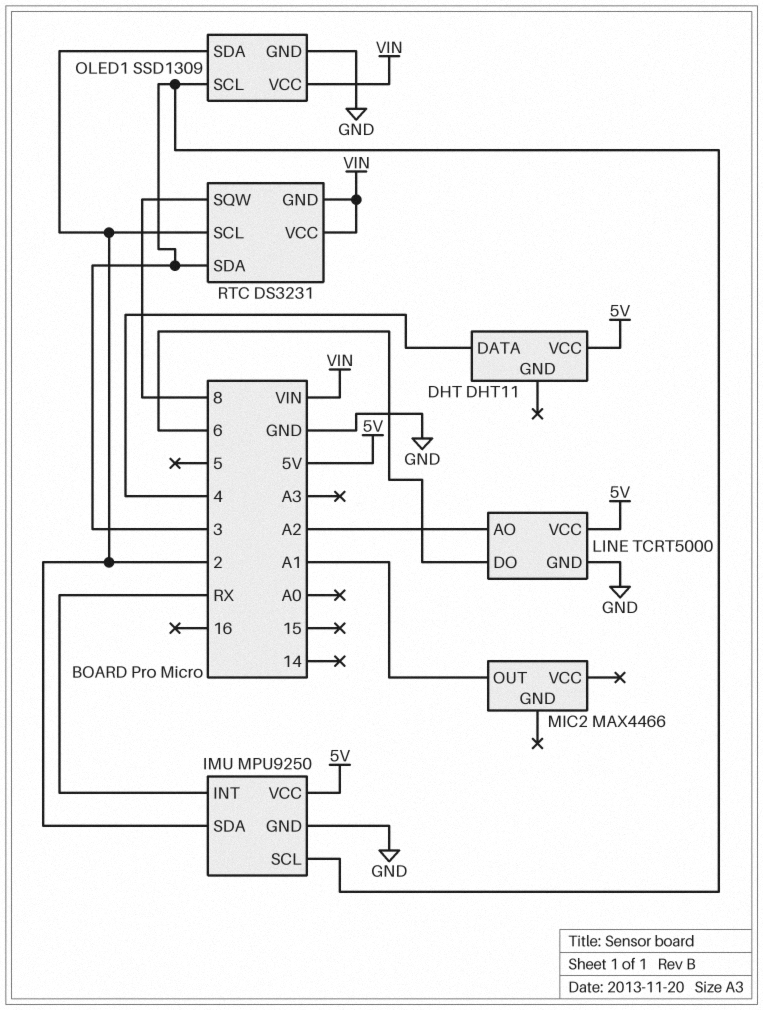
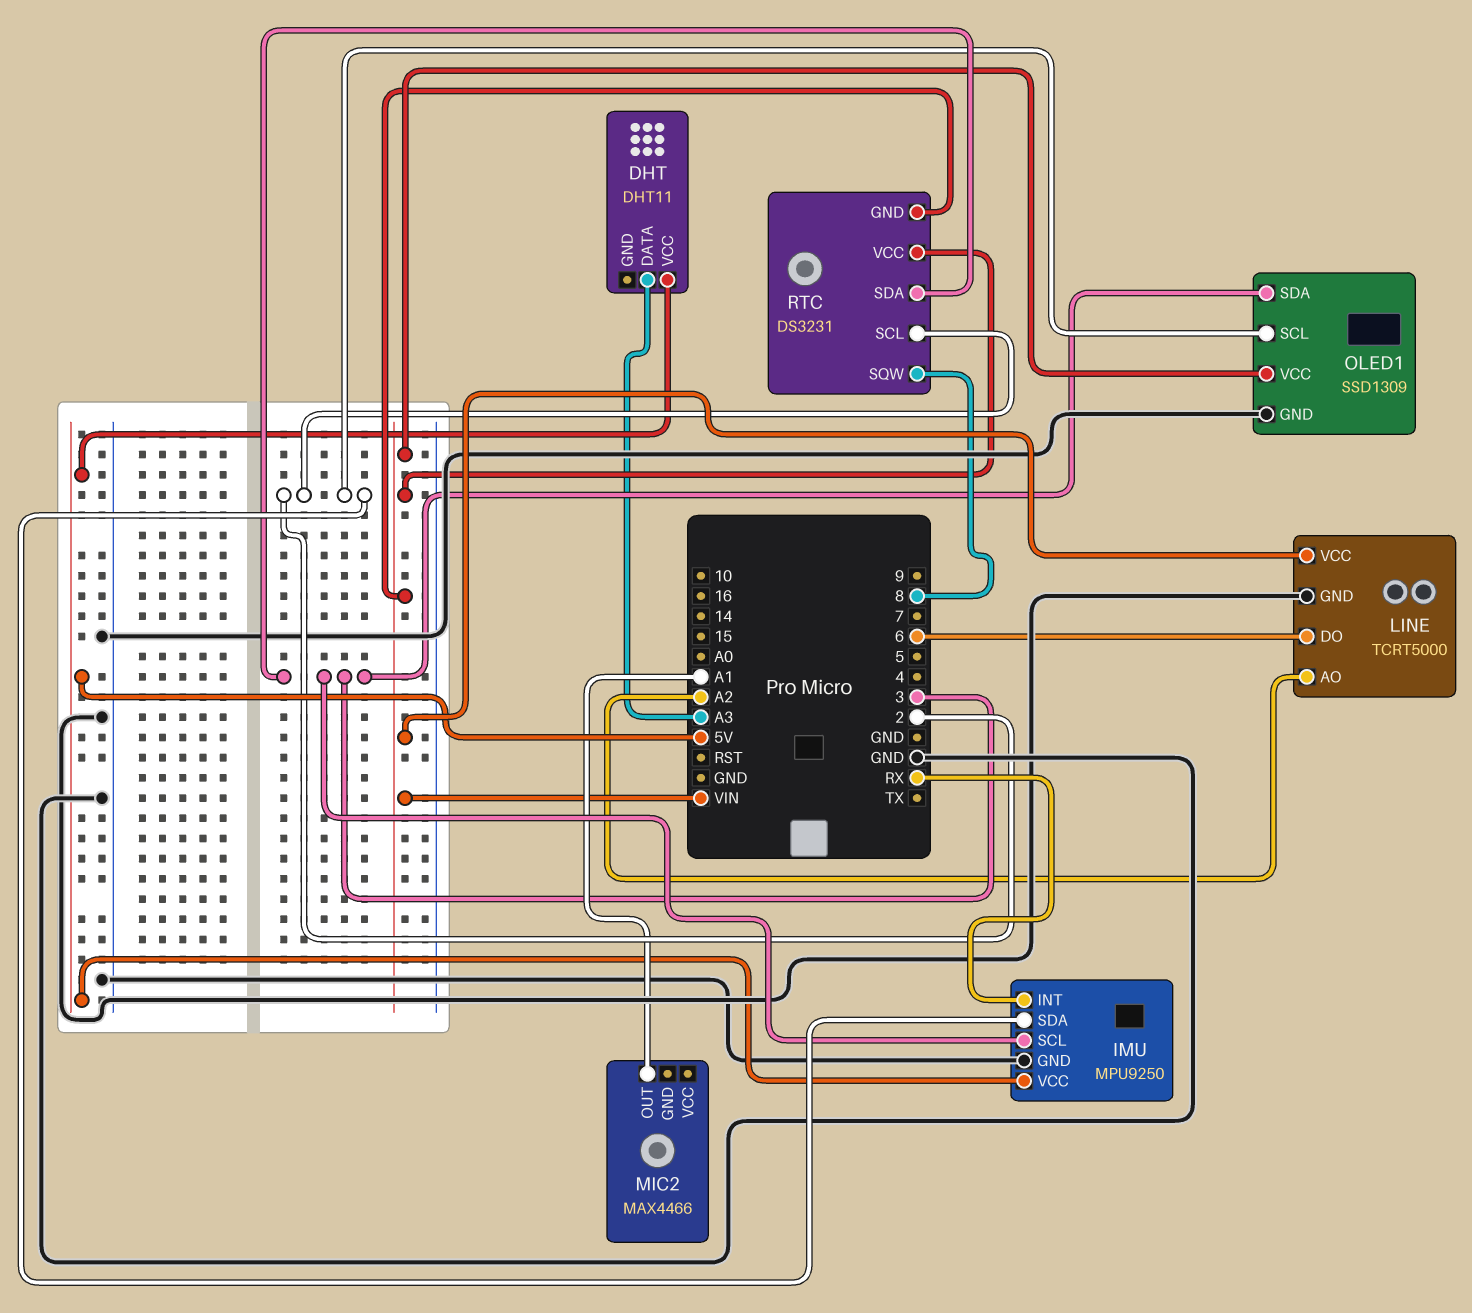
DHT pin DATA: 4 -> A3
LINE pin VCC: 5V -> VIN
OLED1 pin SCL: 3 -> 2
OLED1 pin SDA: 2 -> 3

